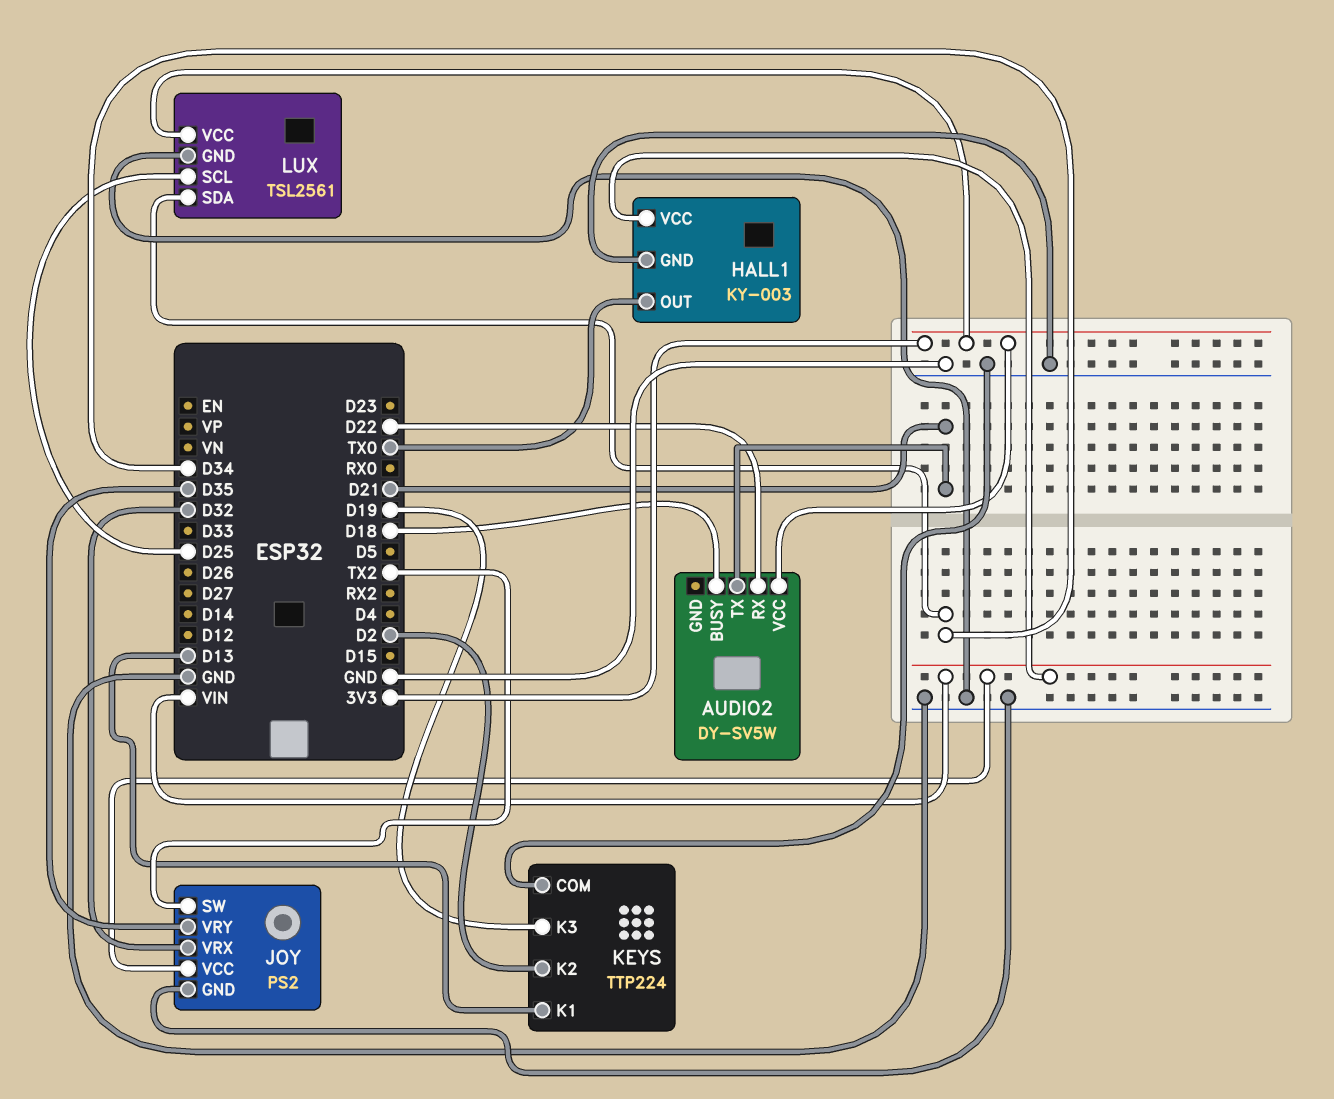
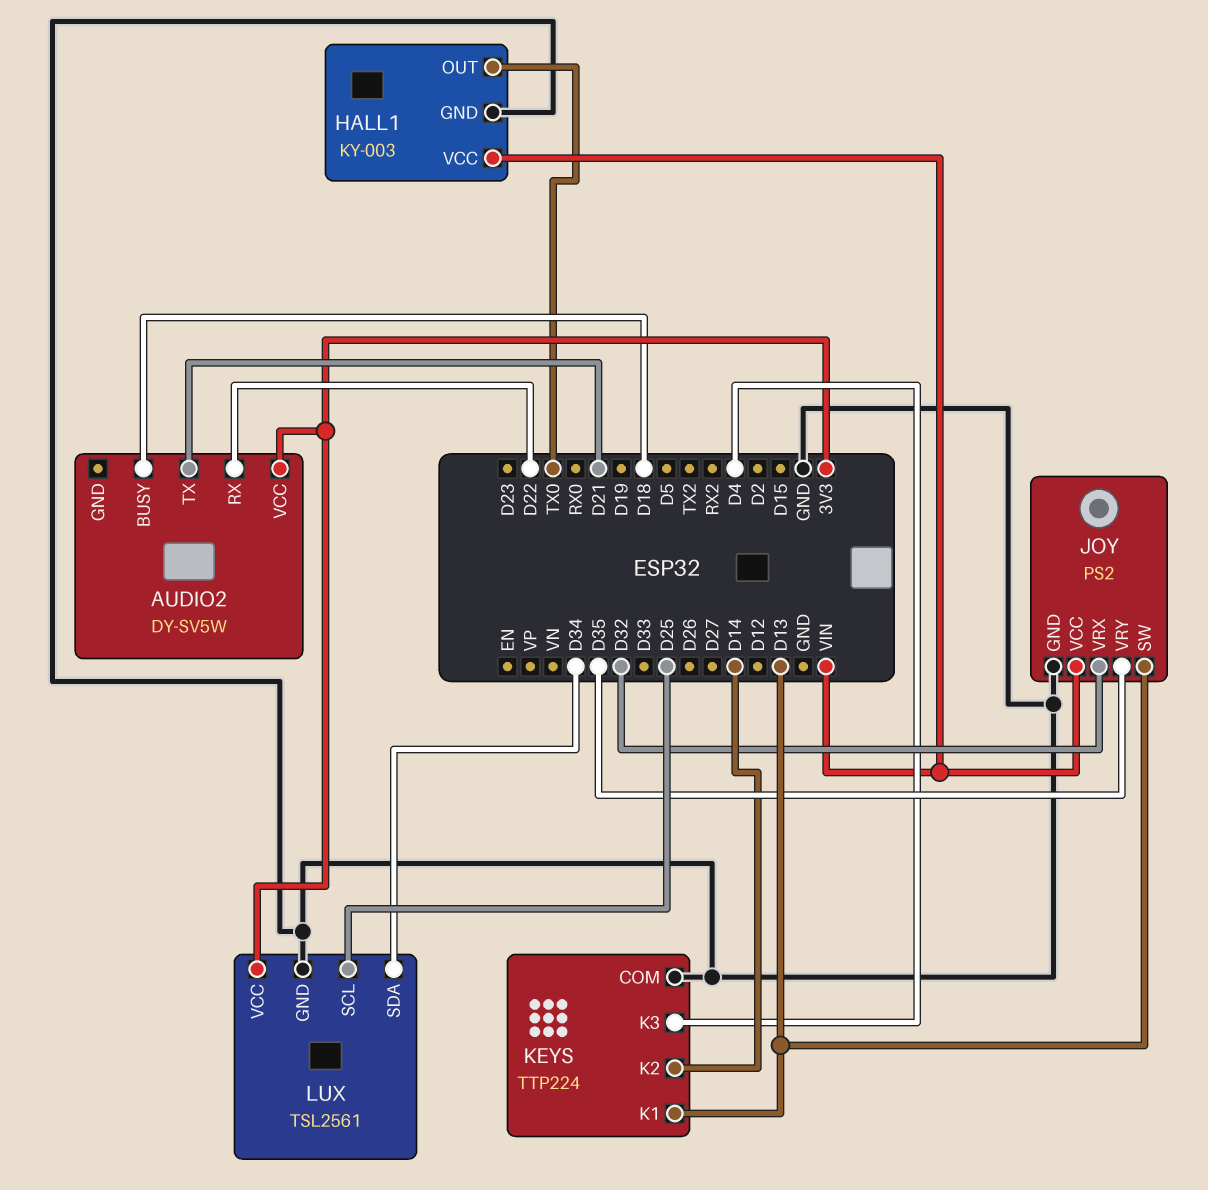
JOY pin SW: TX2 -> D13
KEYS pin K2: D2 -> D14
KEYS pin K3: D19 -> D4

